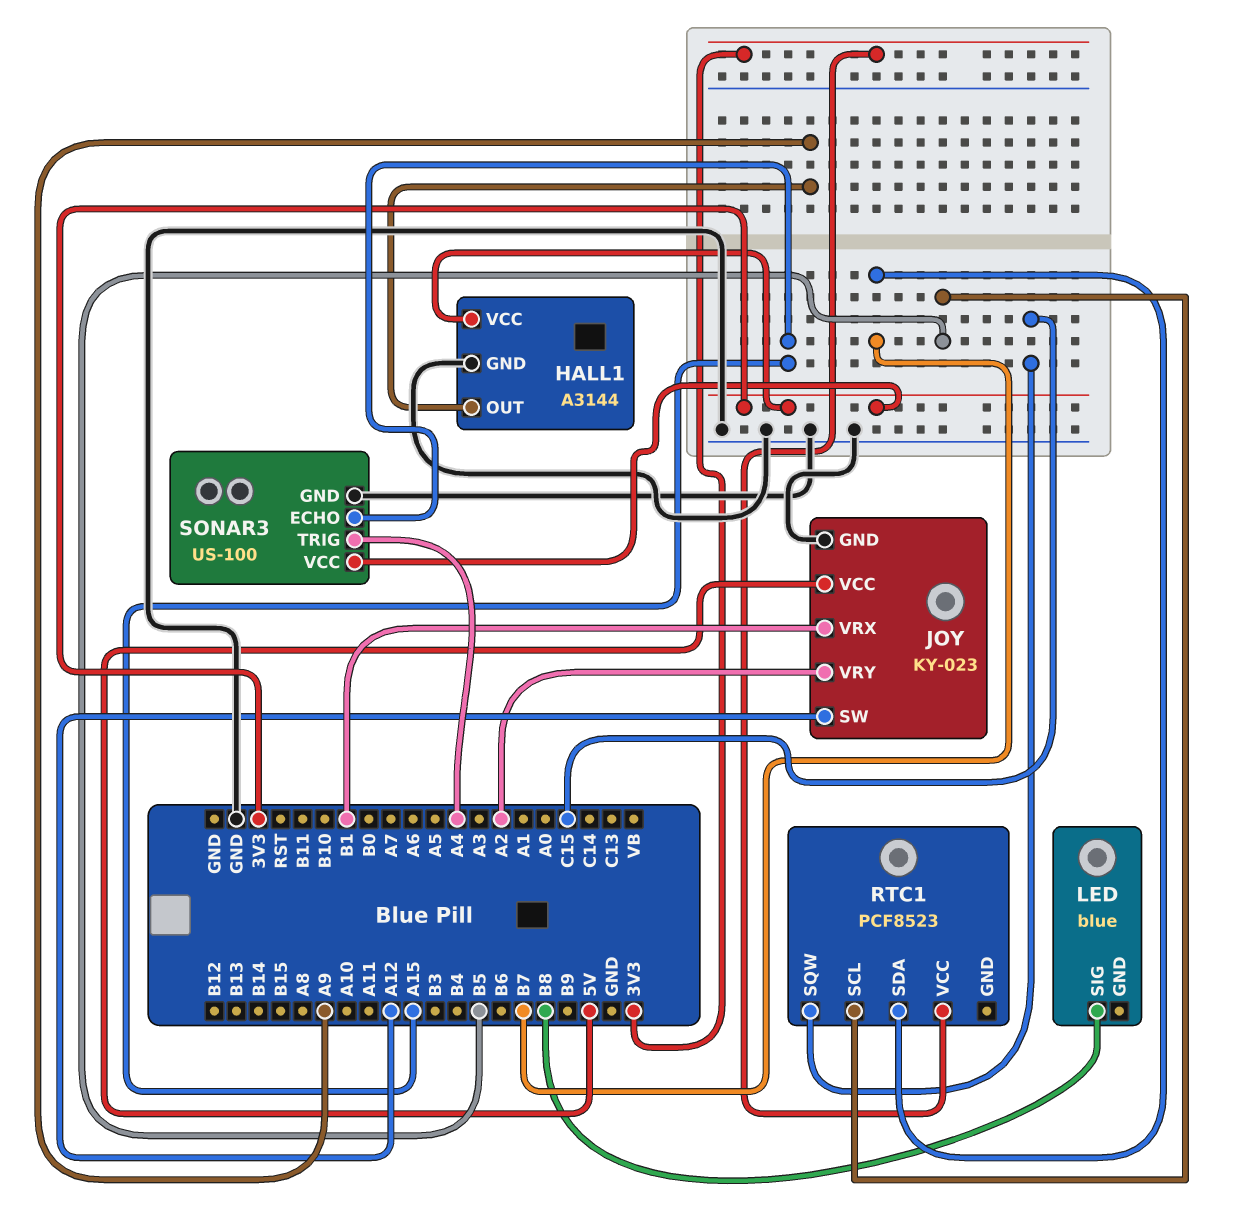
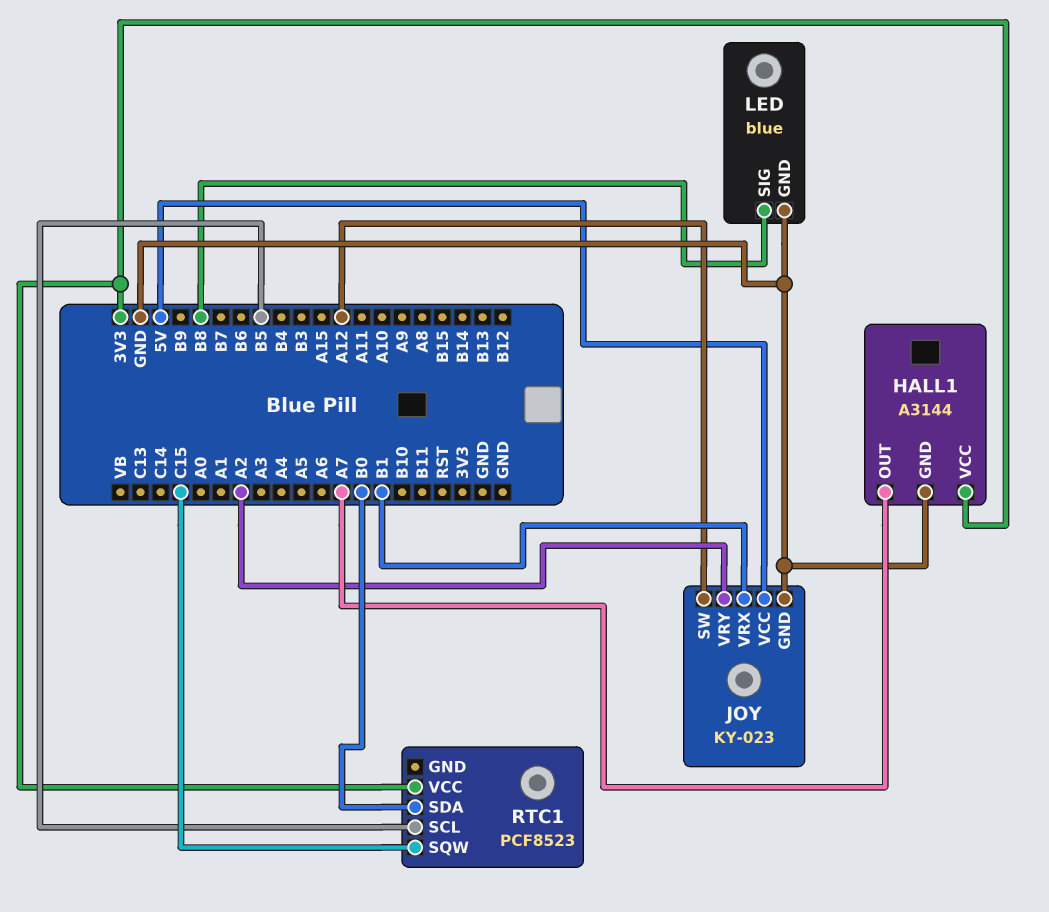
HALL1 pin OUT: A9 -> A7
LED pin GND: none -> GND
RTC1 pin SDA: B7 -> B0
SONAR3: US-100 -> none
SONAR3 pin ECHO: A15 -> none
SONAR3 pin GND: GND -> none
SONAR3 pin TRIG: A4 -> none
SONAR3 pin VCC: 3V3 -> none

